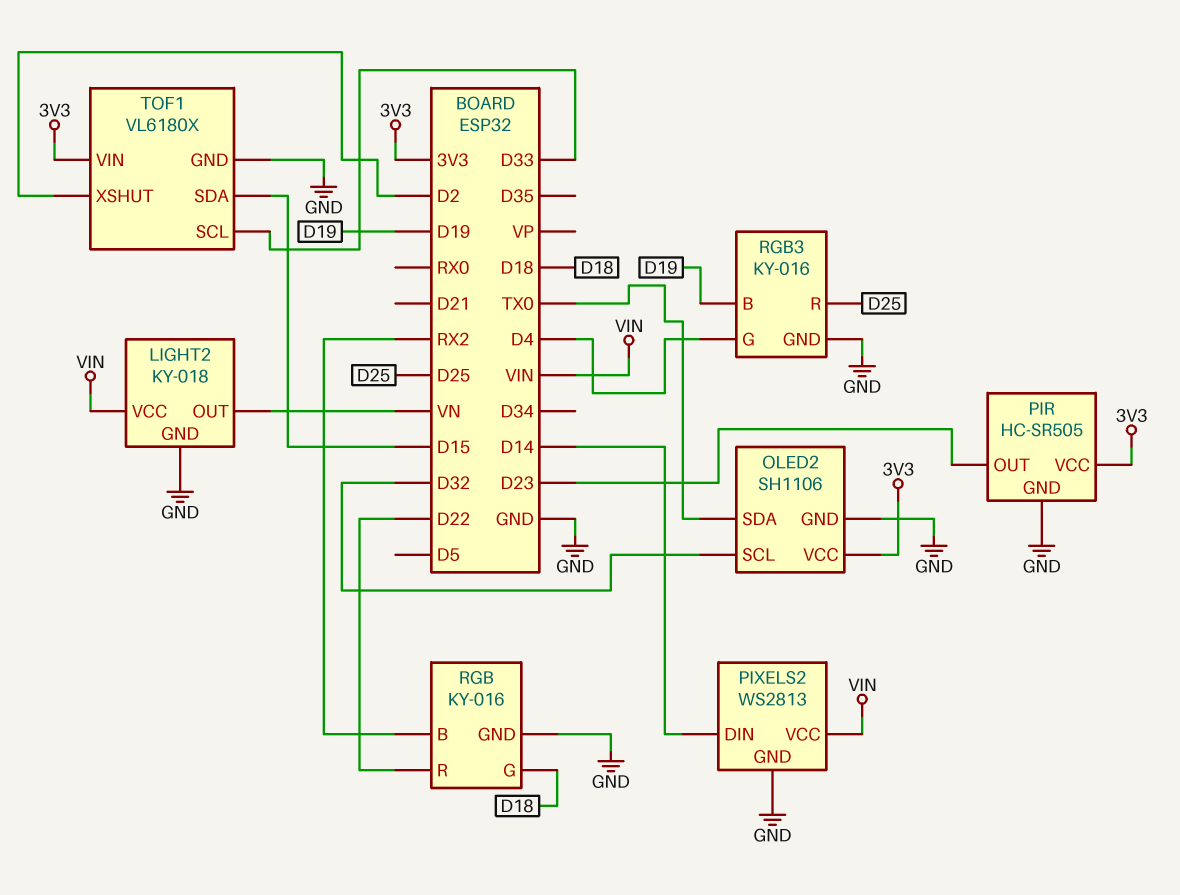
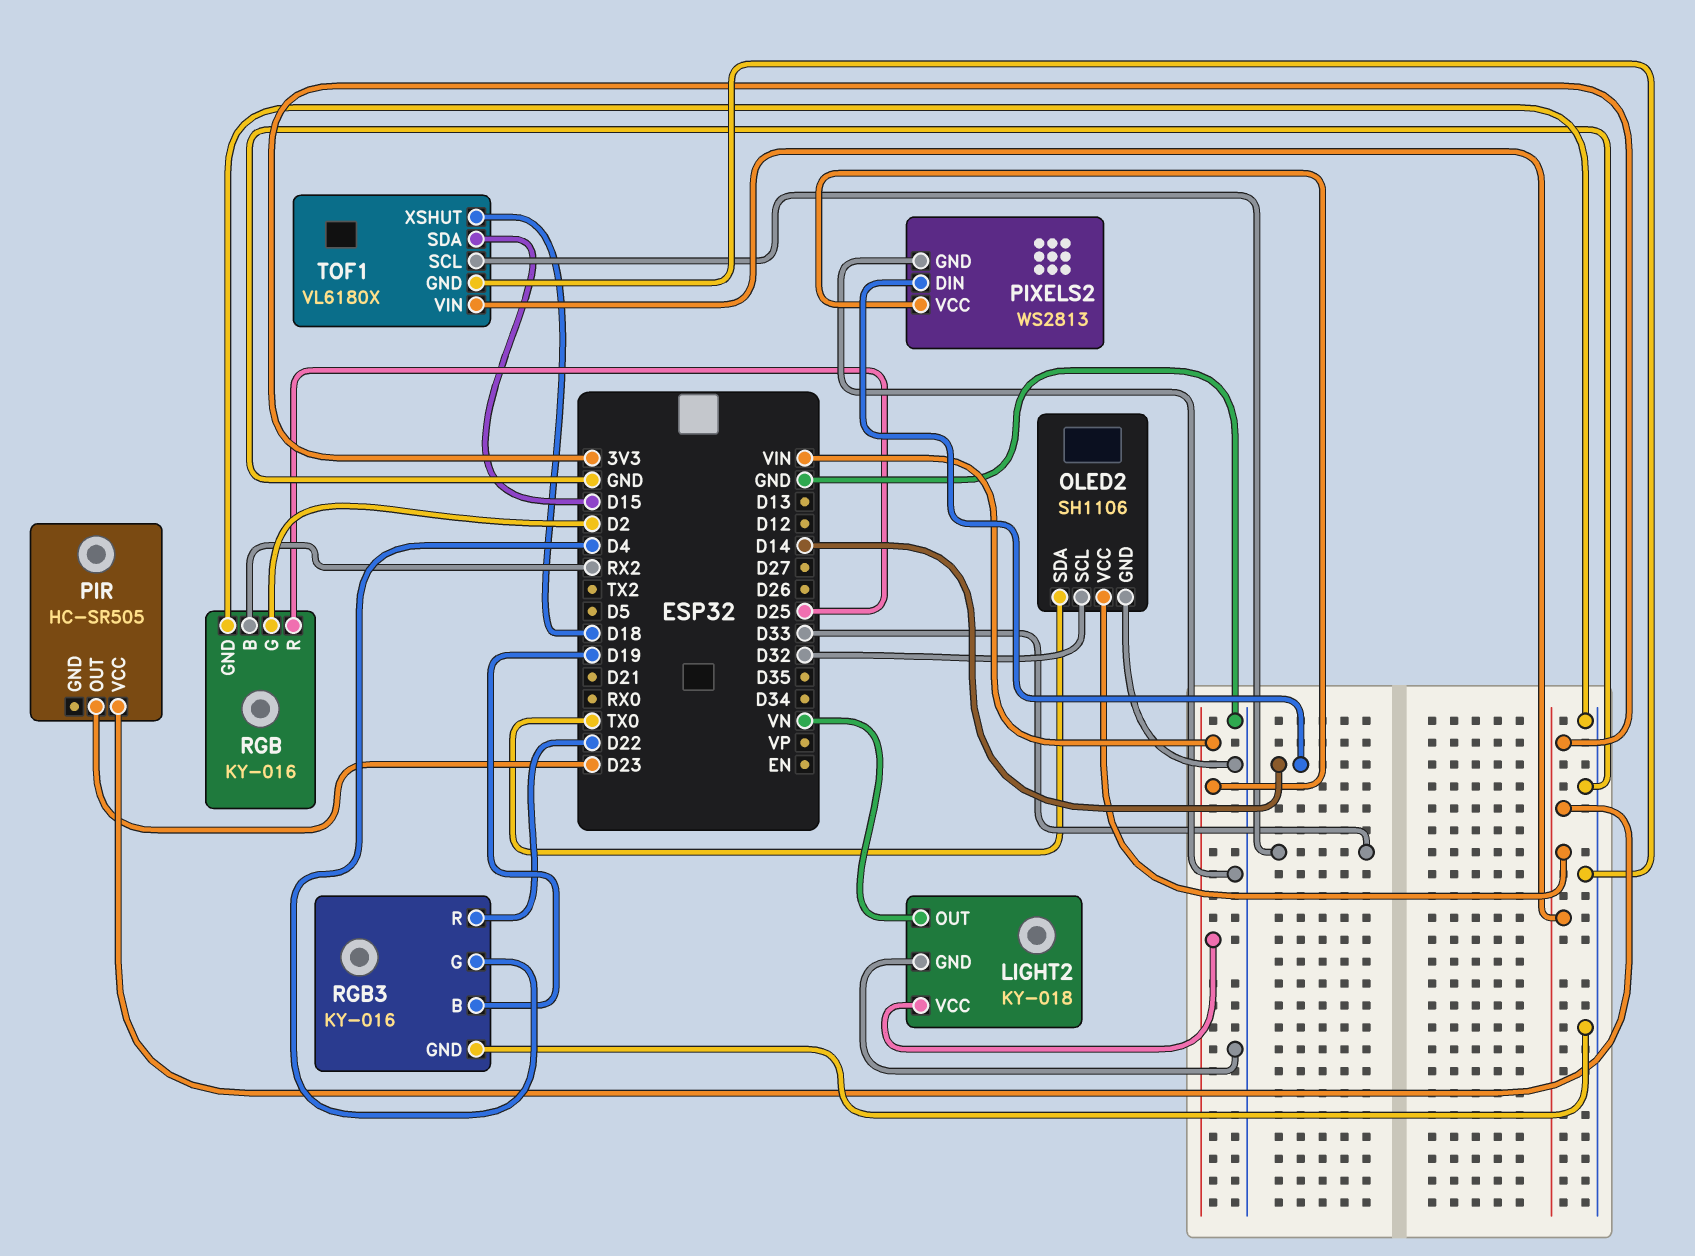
PIR pin GND: GND -> none
RGB pin G: D18 -> D2
RGB pin R: D22 -> D25
RGB3 pin R: D25 -> D22
TOF1 pin XSHUT: D2 -> D18

